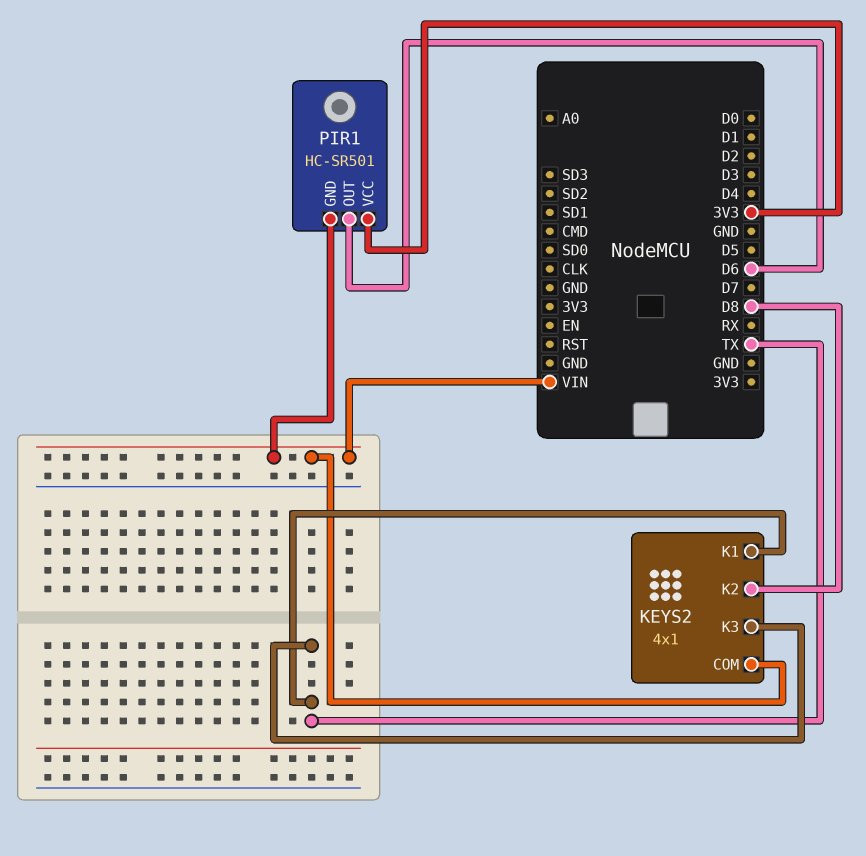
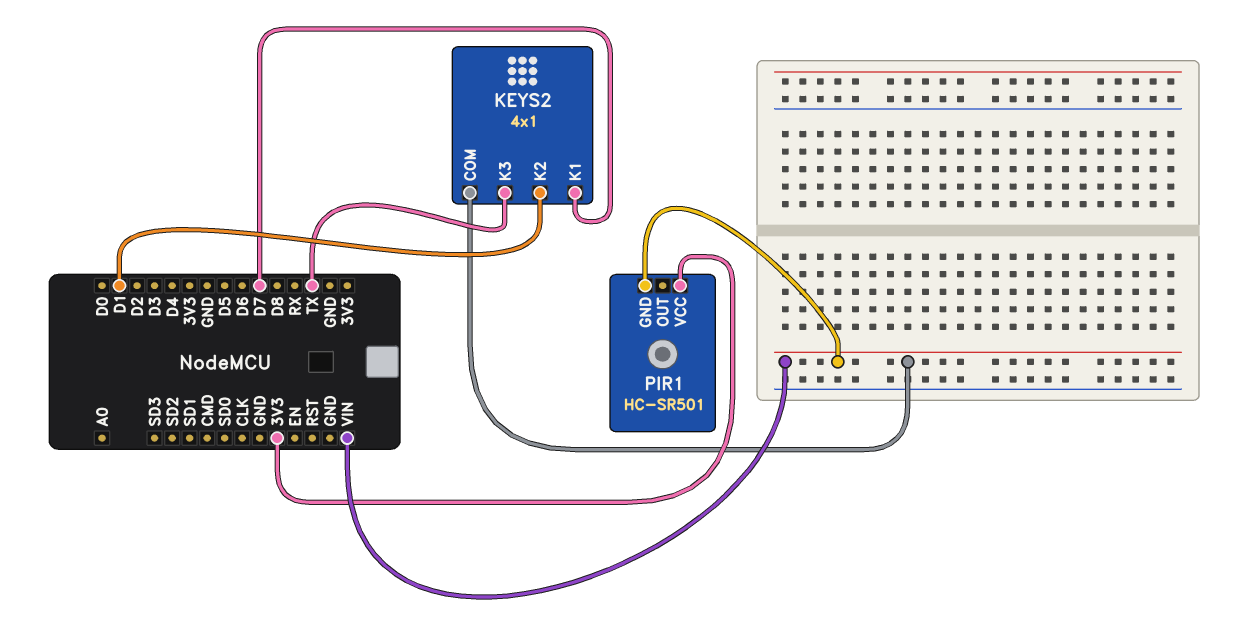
KEYS2 pin K1: TX -> D7
KEYS2 pin K2: D8 -> D1
PIR1 pin OUT: D6 -> none

